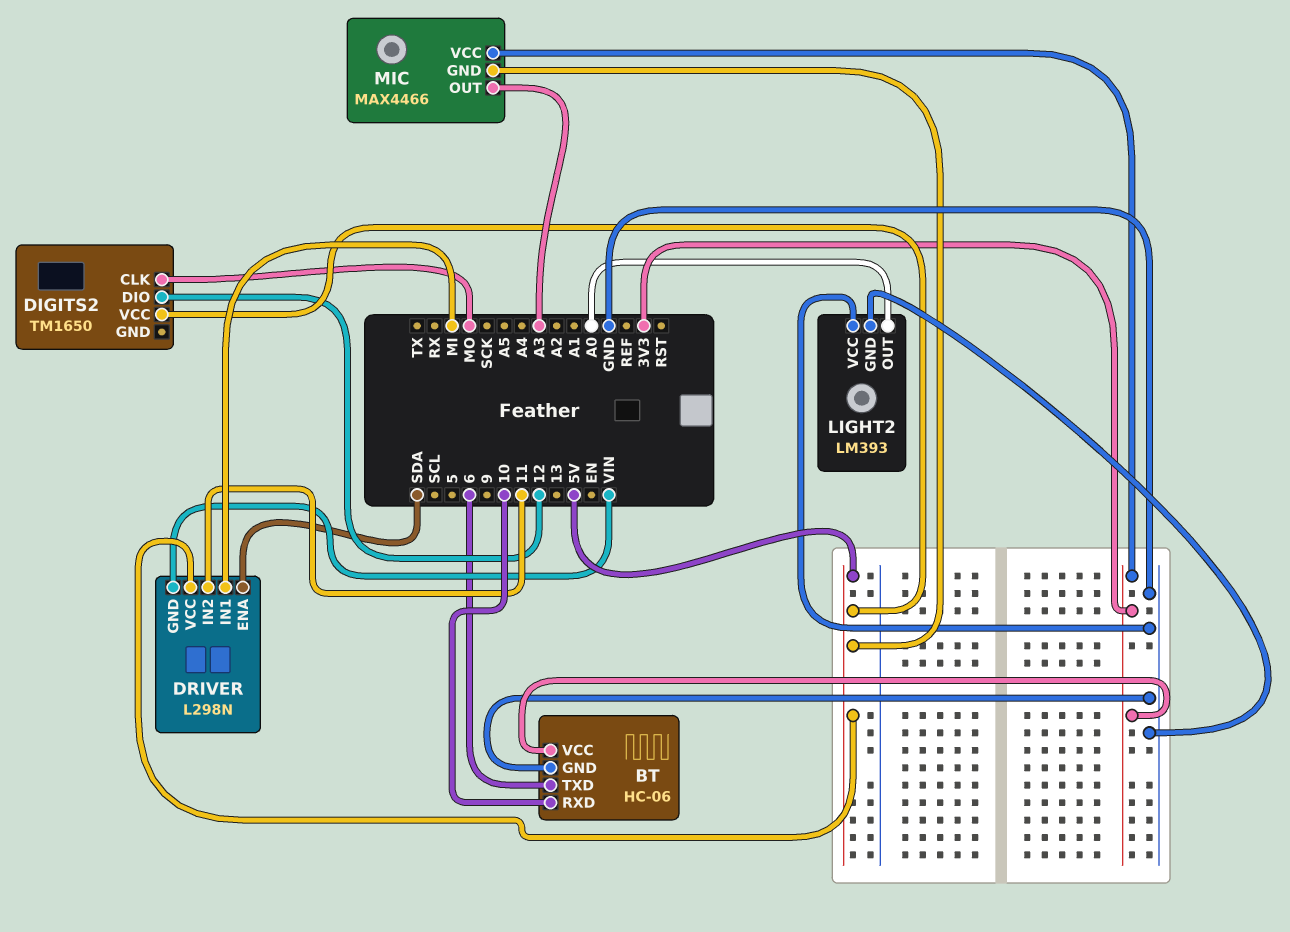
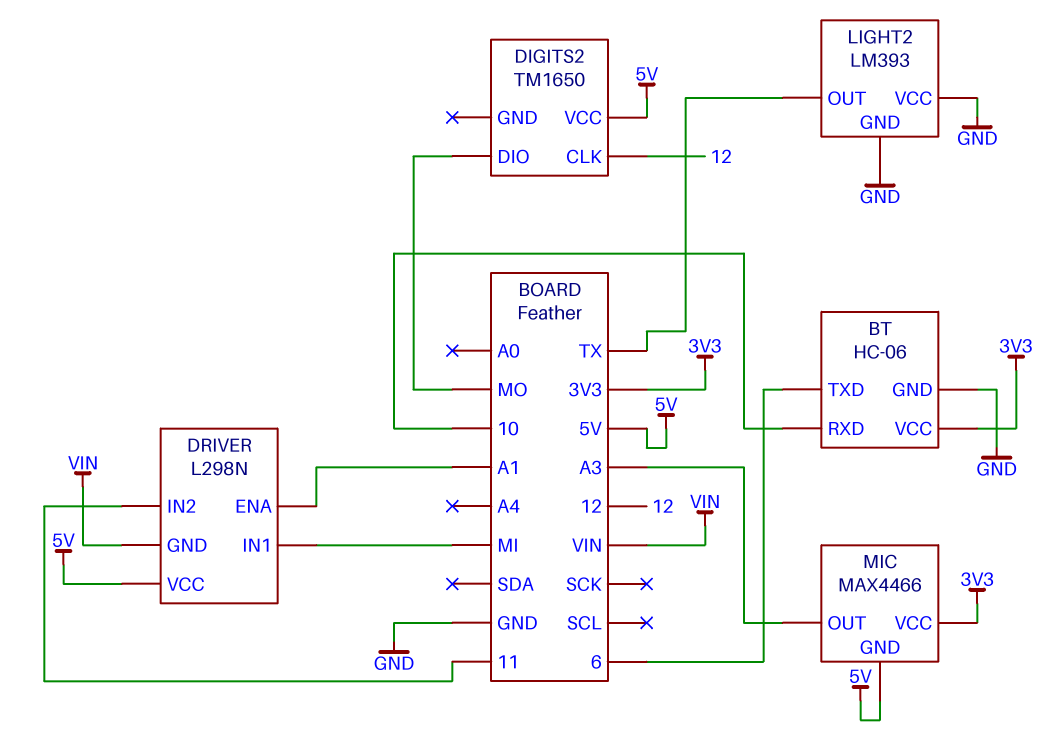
DIGITS2 pin CLK: MO -> 12
DIGITS2 pin DIO: 12 -> MO
DRIVER pin ENA: SDA -> A1
LIGHT2 pin OUT: A0 -> TX

